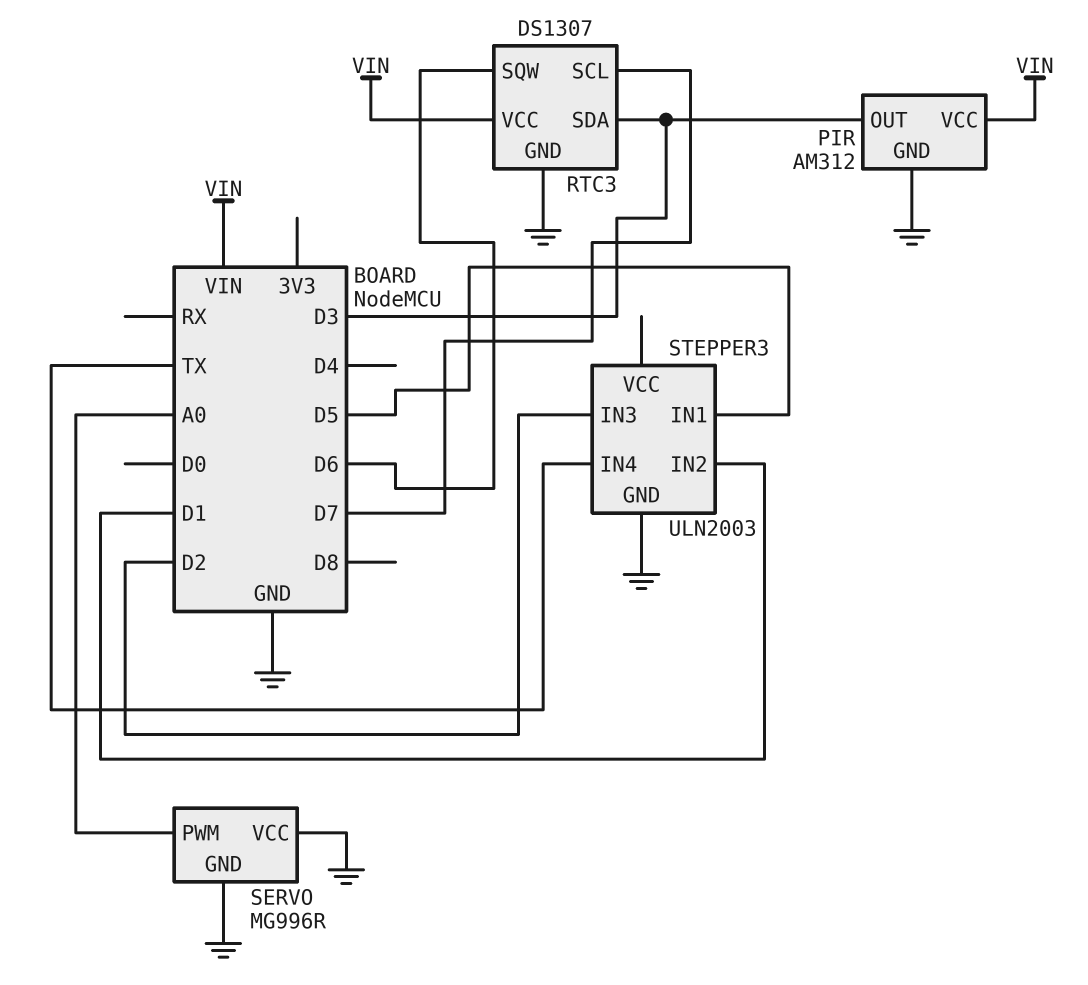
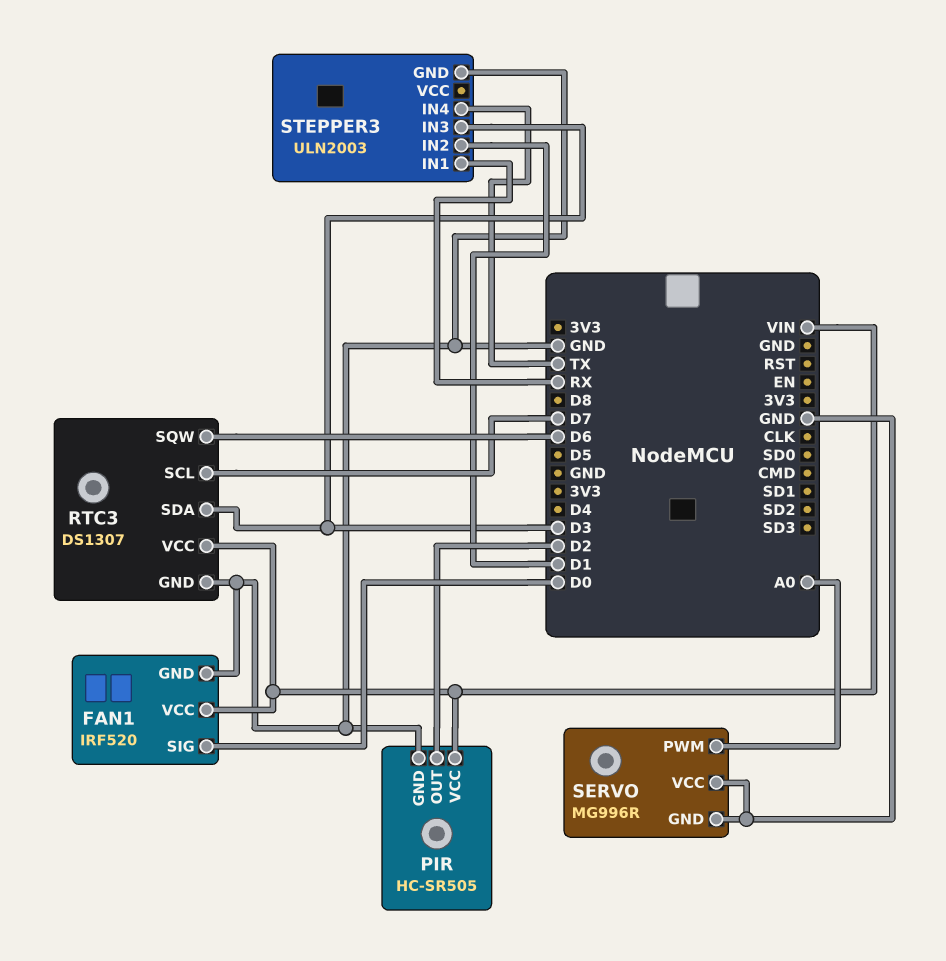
FAN1: none -> IRF520
FAN1 pin GND: none -> GND
FAN1 pin SIG: none -> D0
FAN1 pin VCC: none -> VIN
PIR: AM312 -> HC-SR505
PIR pin OUT: D3 -> D2
STEPPER3 pin IN1: D5 -> RX
STEPPER3 pin IN3: D2 -> D3

